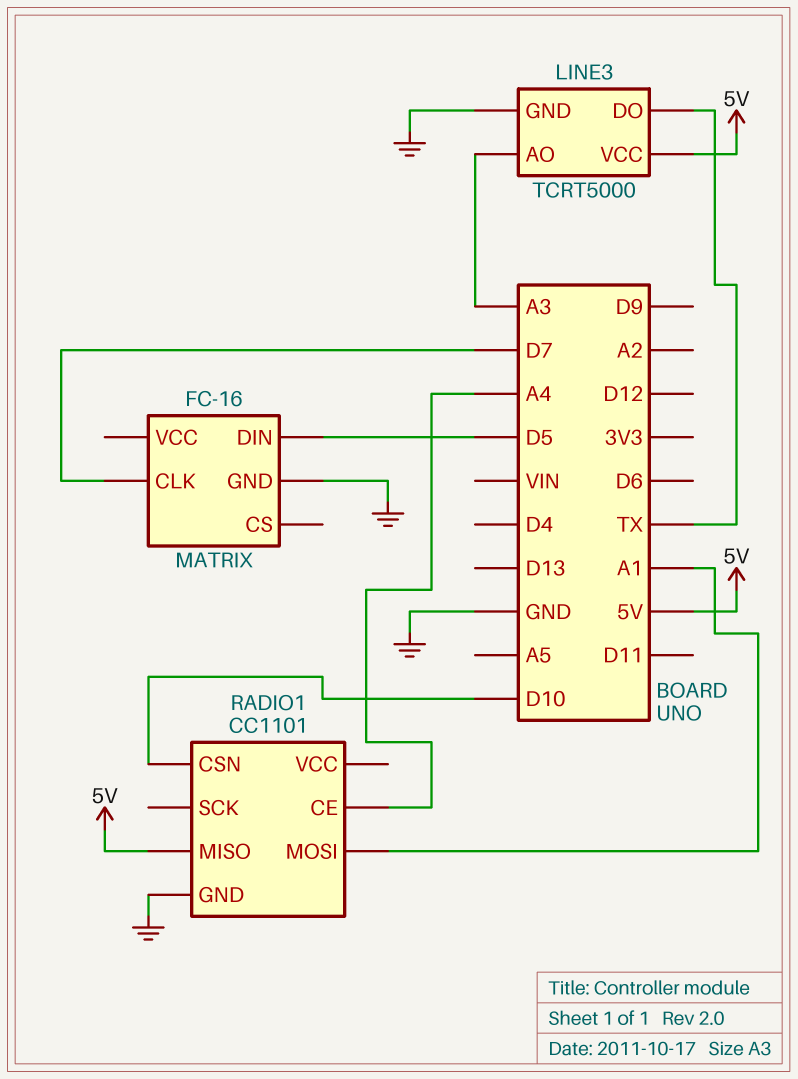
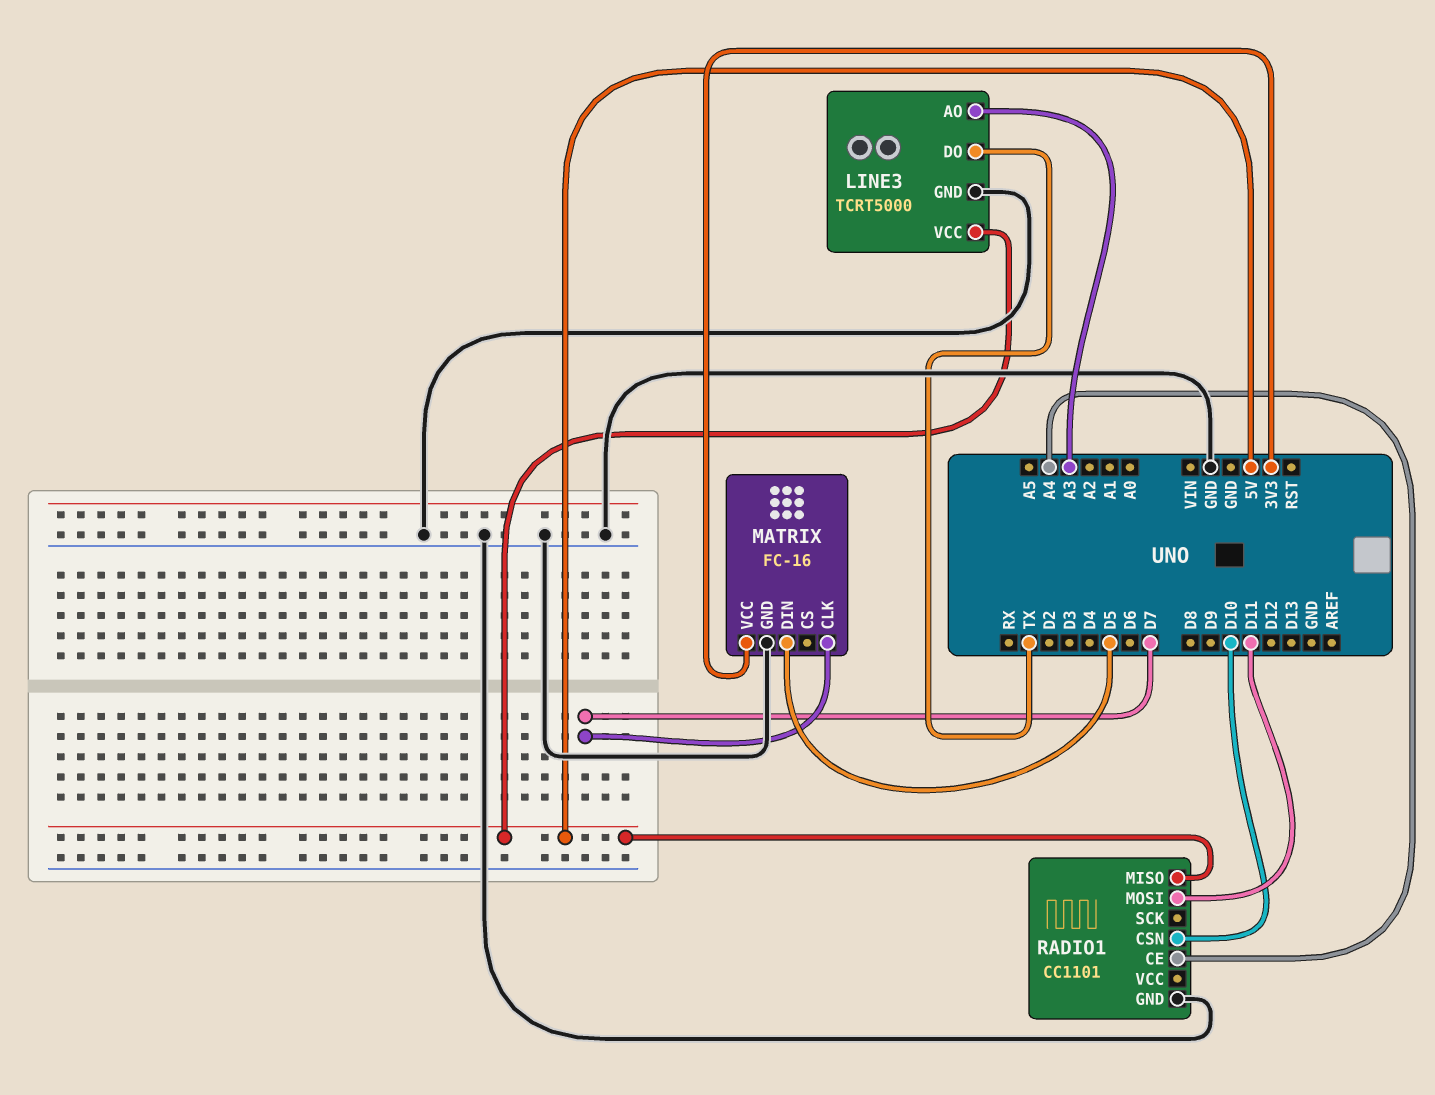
MATRIX pin VCC: none -> 3V3
RADIO1 pin MOSI: A1 -> D11

